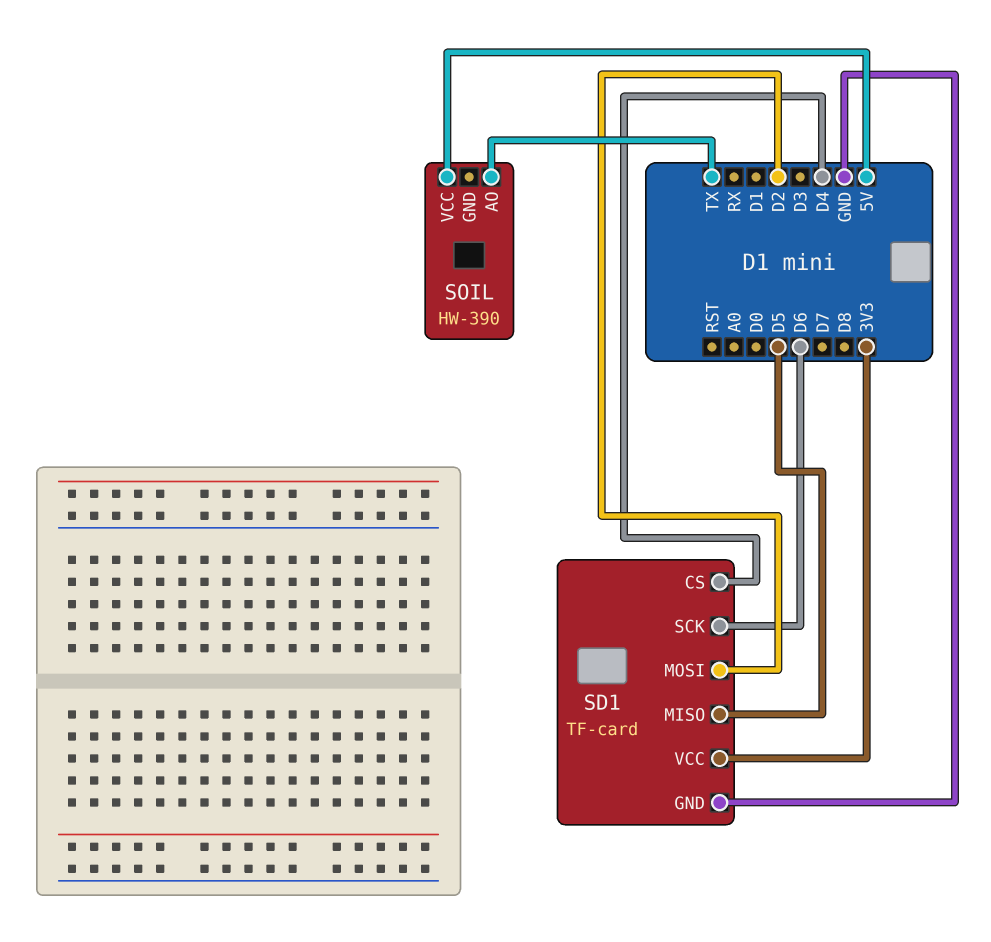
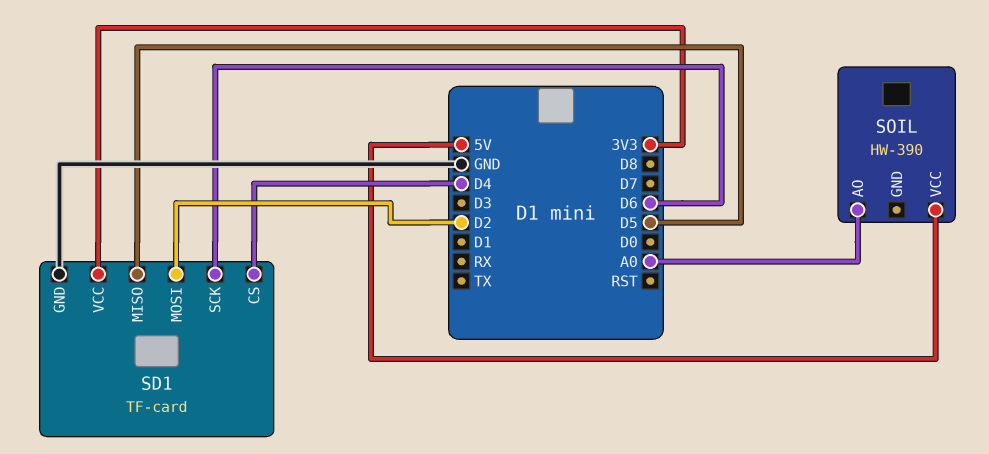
SOIL pin AO: TX -> A0

